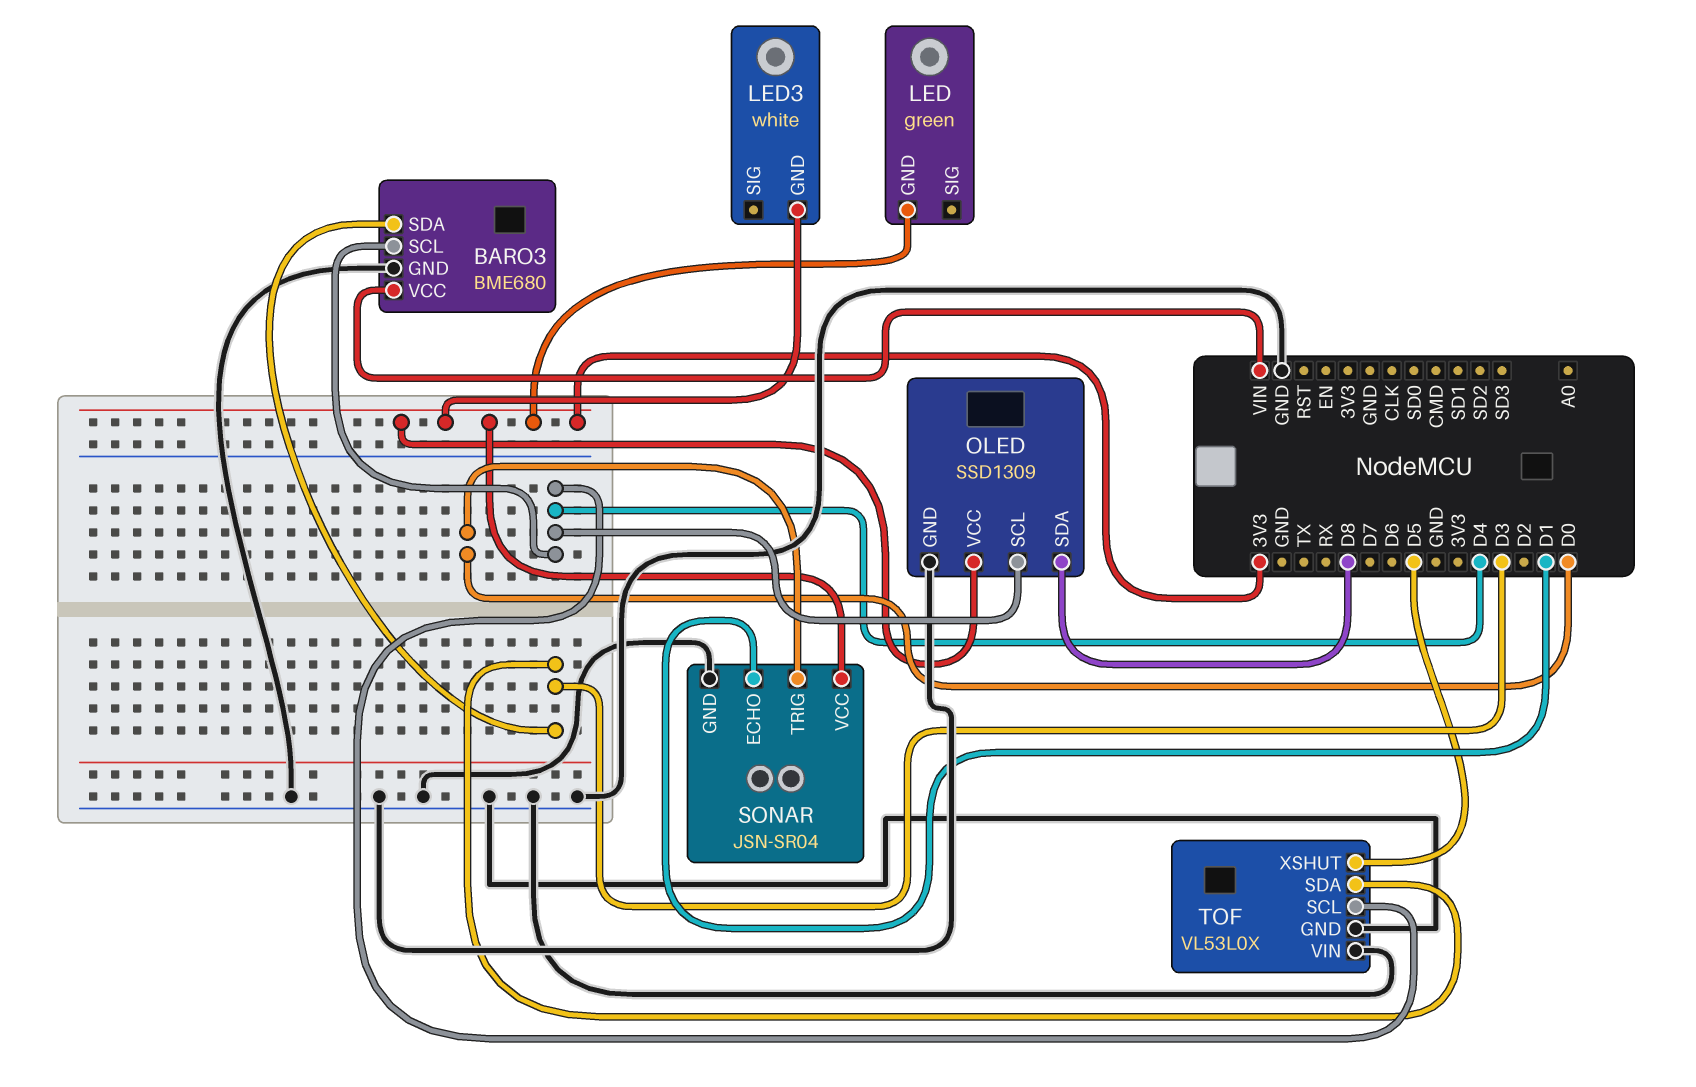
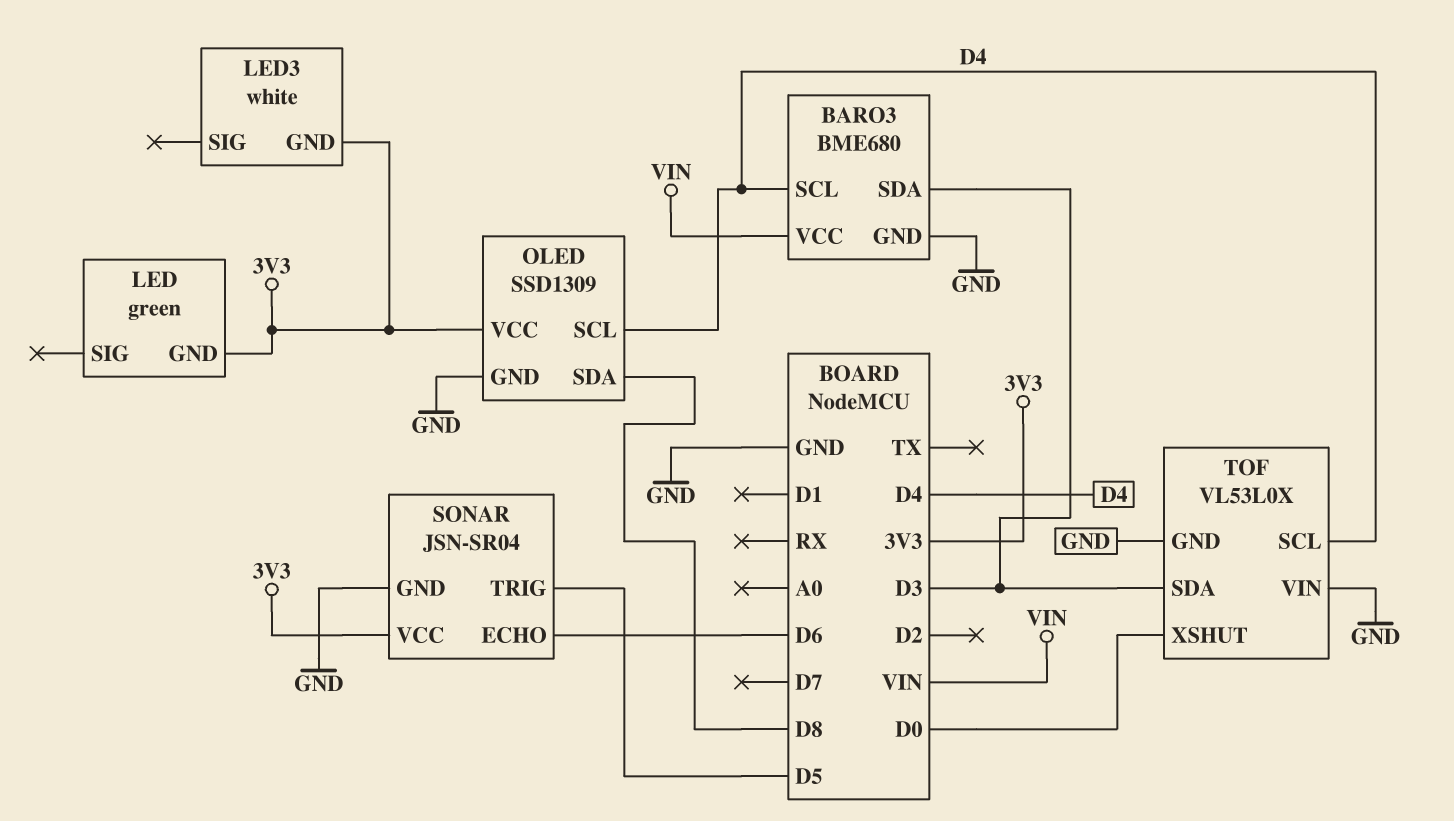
SONAR pin ECHO: D1 -> D6
SONAR pin TRIG: D0 -> D5
TOF pin XSHUT: D5 -> D0

